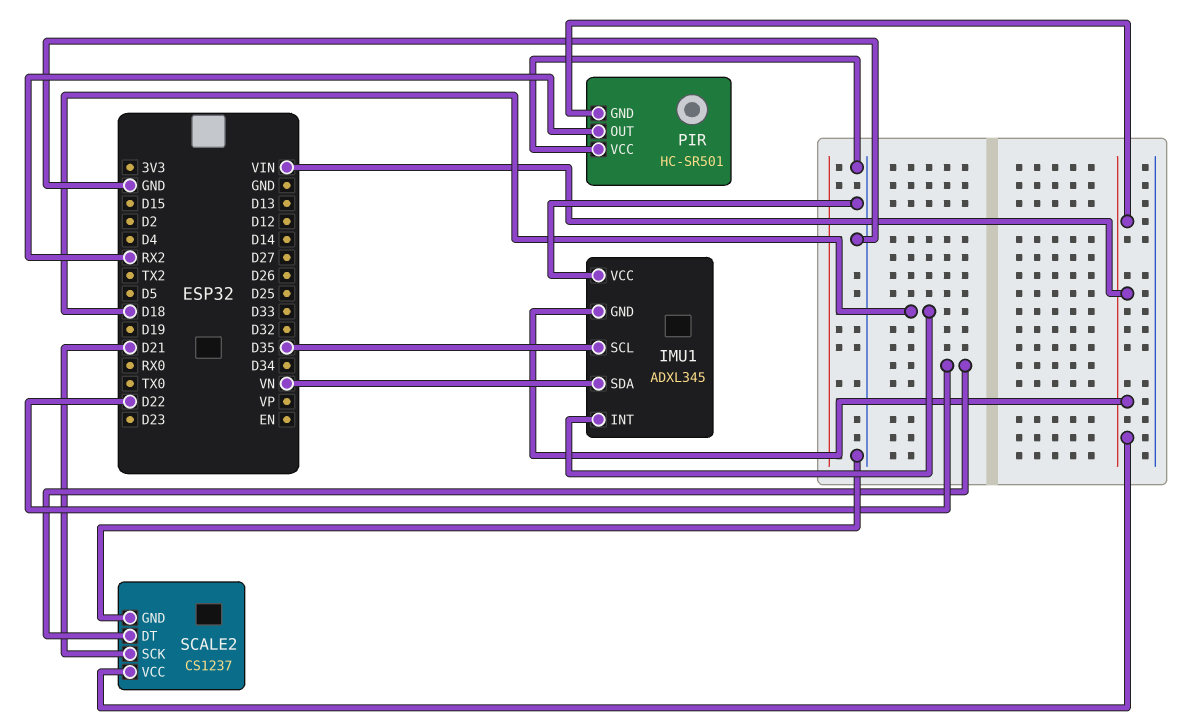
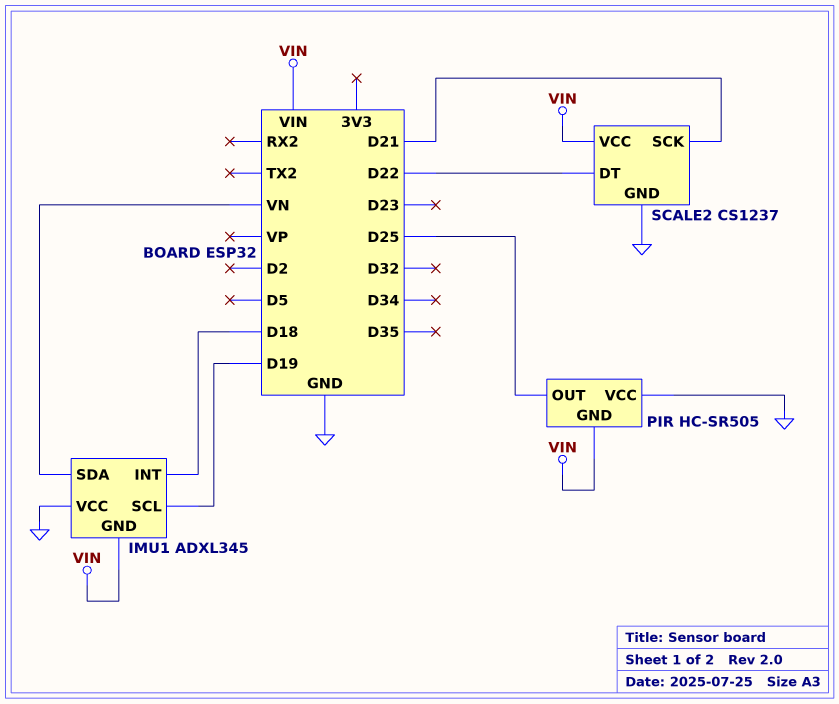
IMU1 pin SCL: D35 -> D19
PIR: HC-SR501 -> HC-SR505
PIR pin OUT: RX2 -> D25

